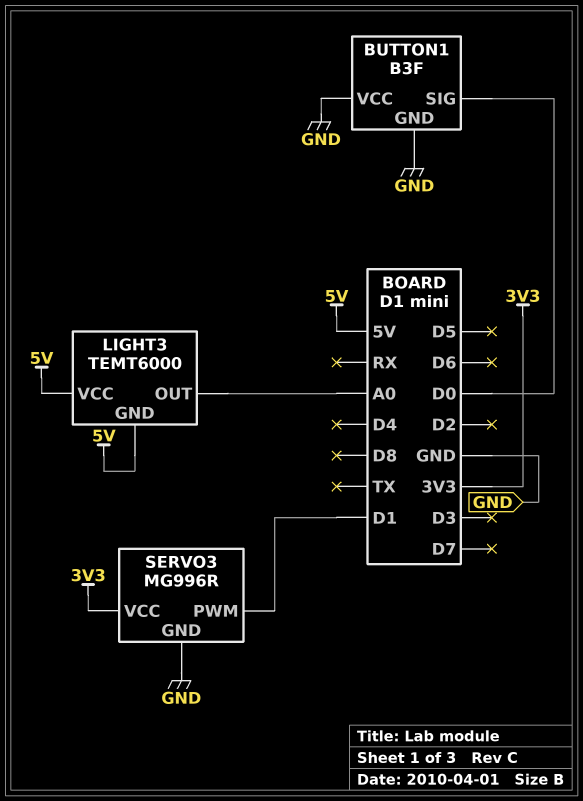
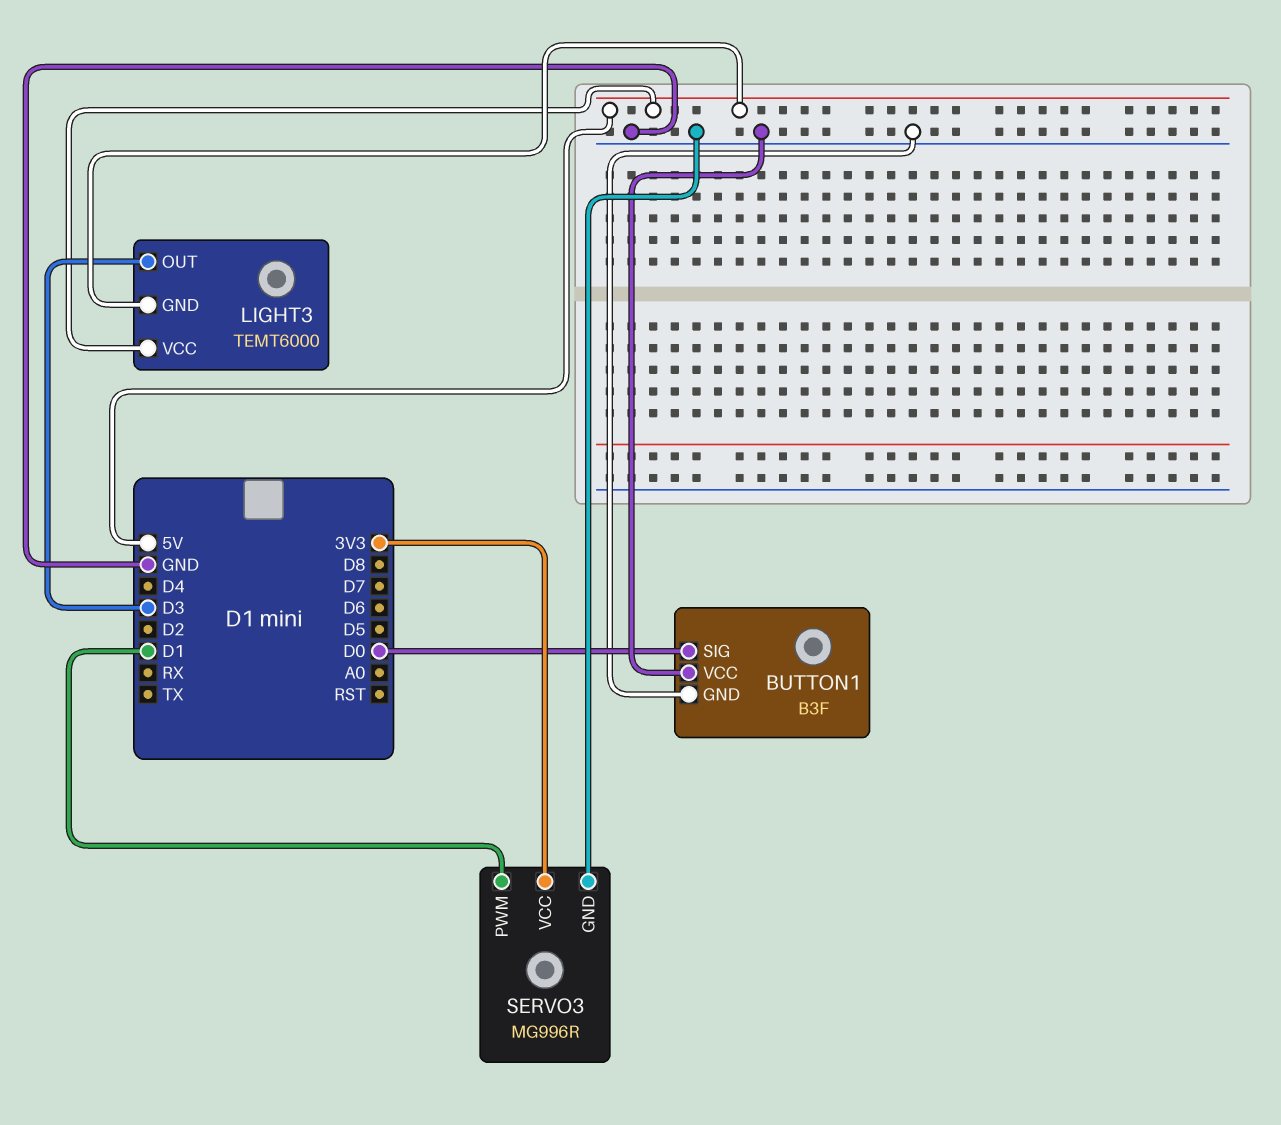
LIGHT3 pin OUT: A0 -> D3

